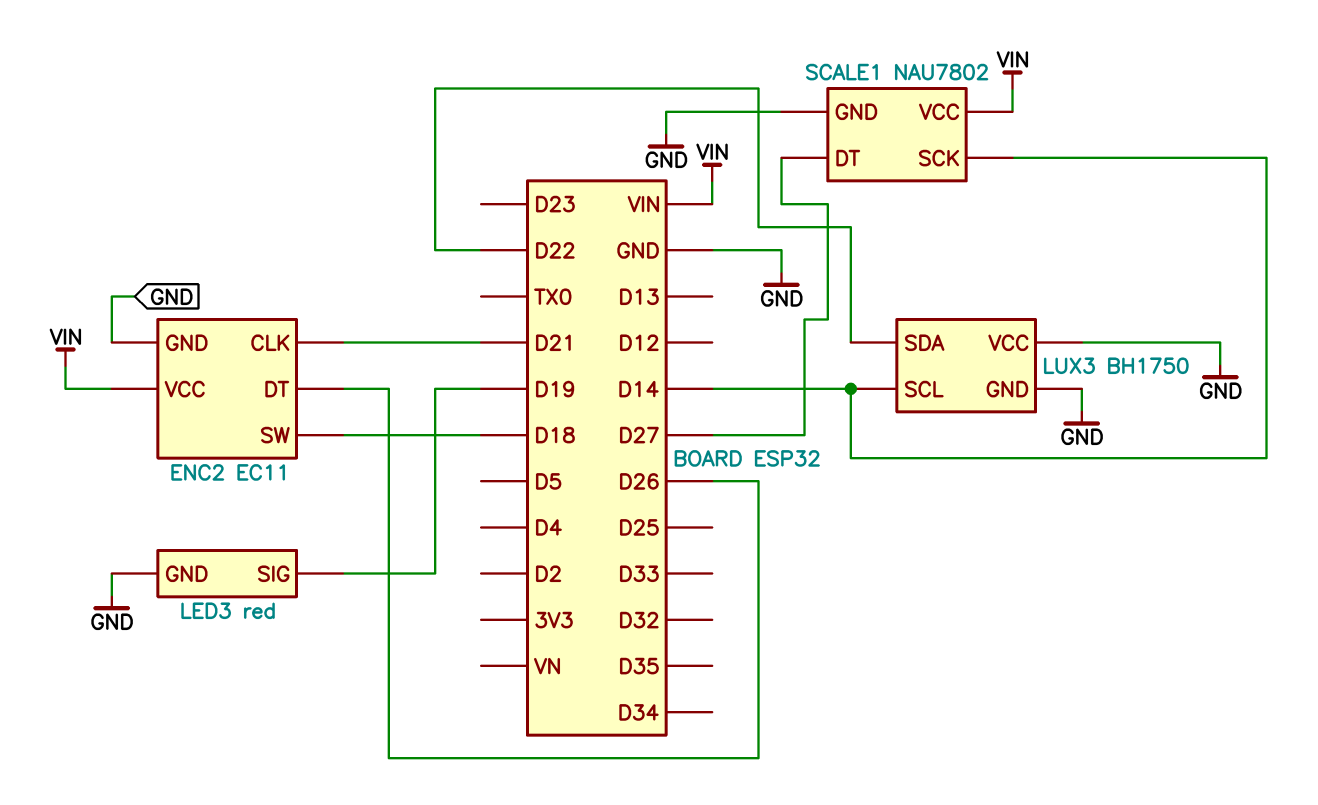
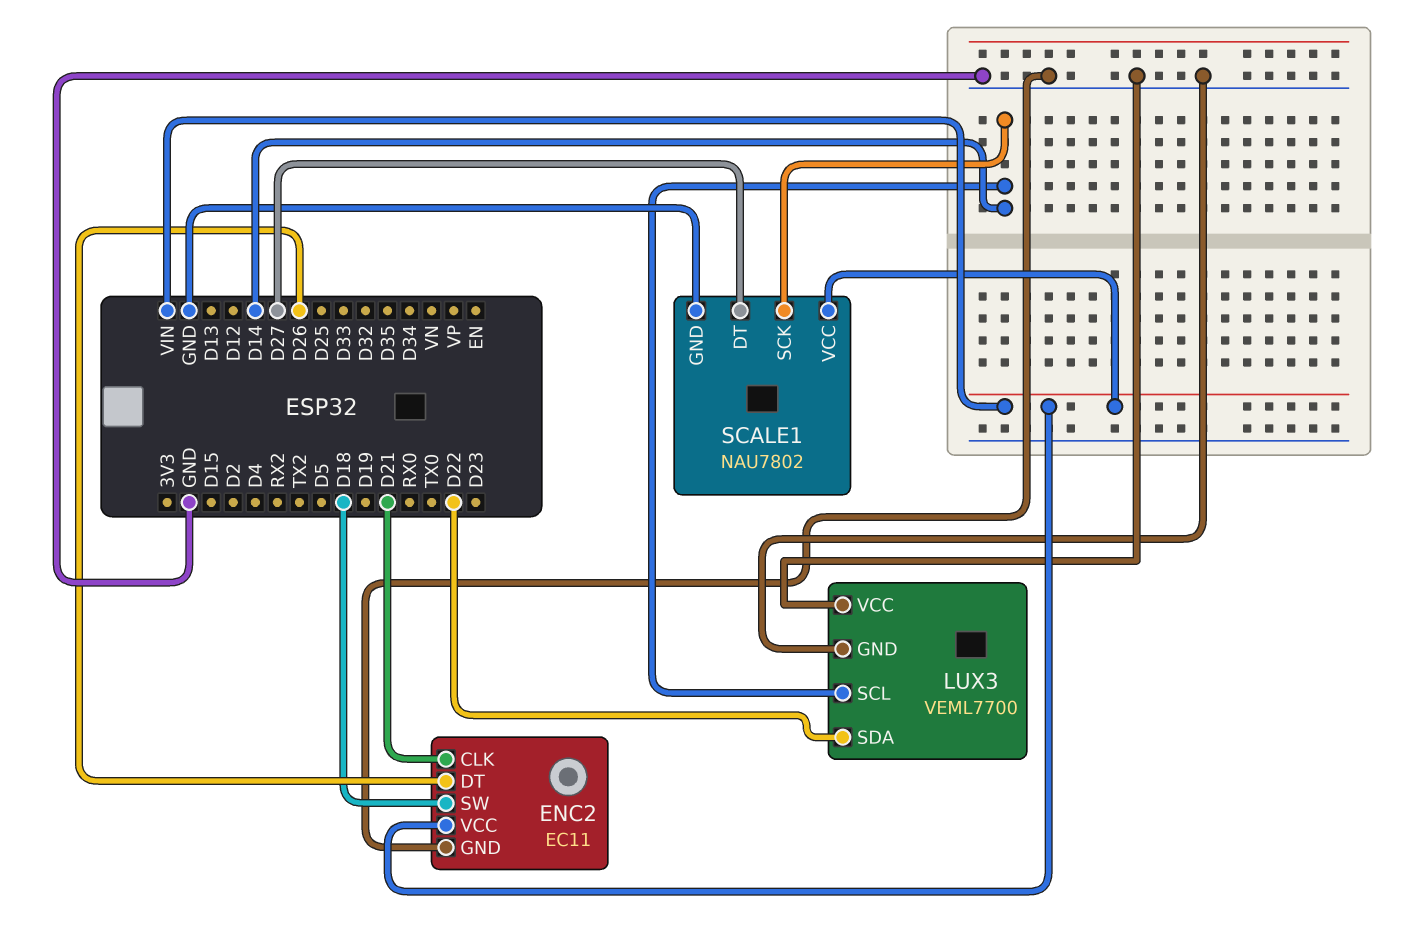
LED3: red -> none
LED3 pin GND: GND -> none
LED3 pin SIG: D19 -> none
LUX3: BH1750 -> VEML7700

